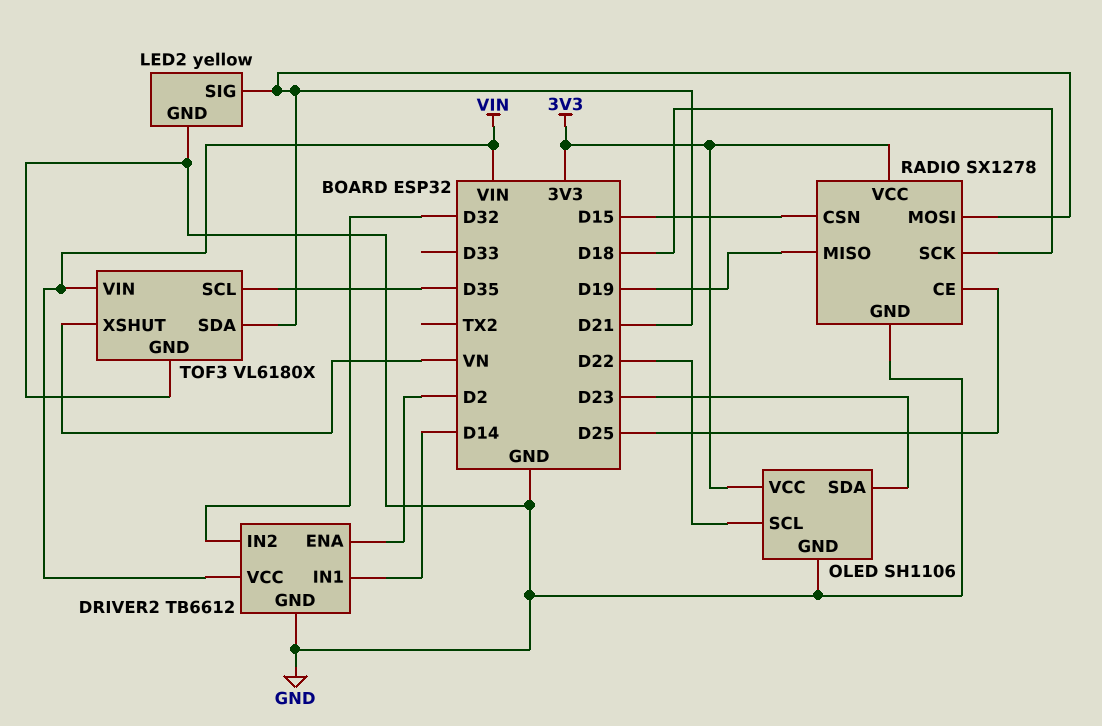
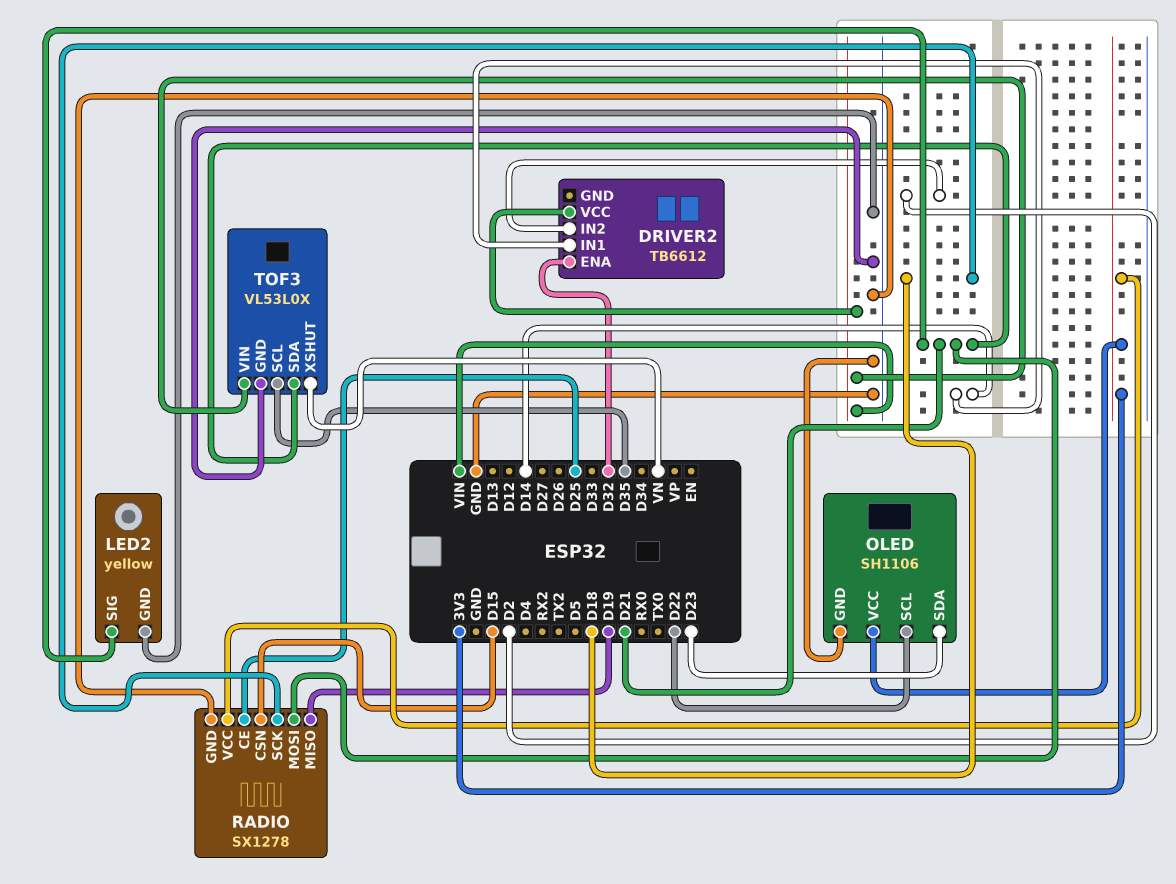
DRIVER2 pin ENA: D2 -> D32
DRIVER2 pin GND: GND -> none
DRIVER2 pin IN2: D32 -> D2
TOF3: VL6180X -> VL53L0X

